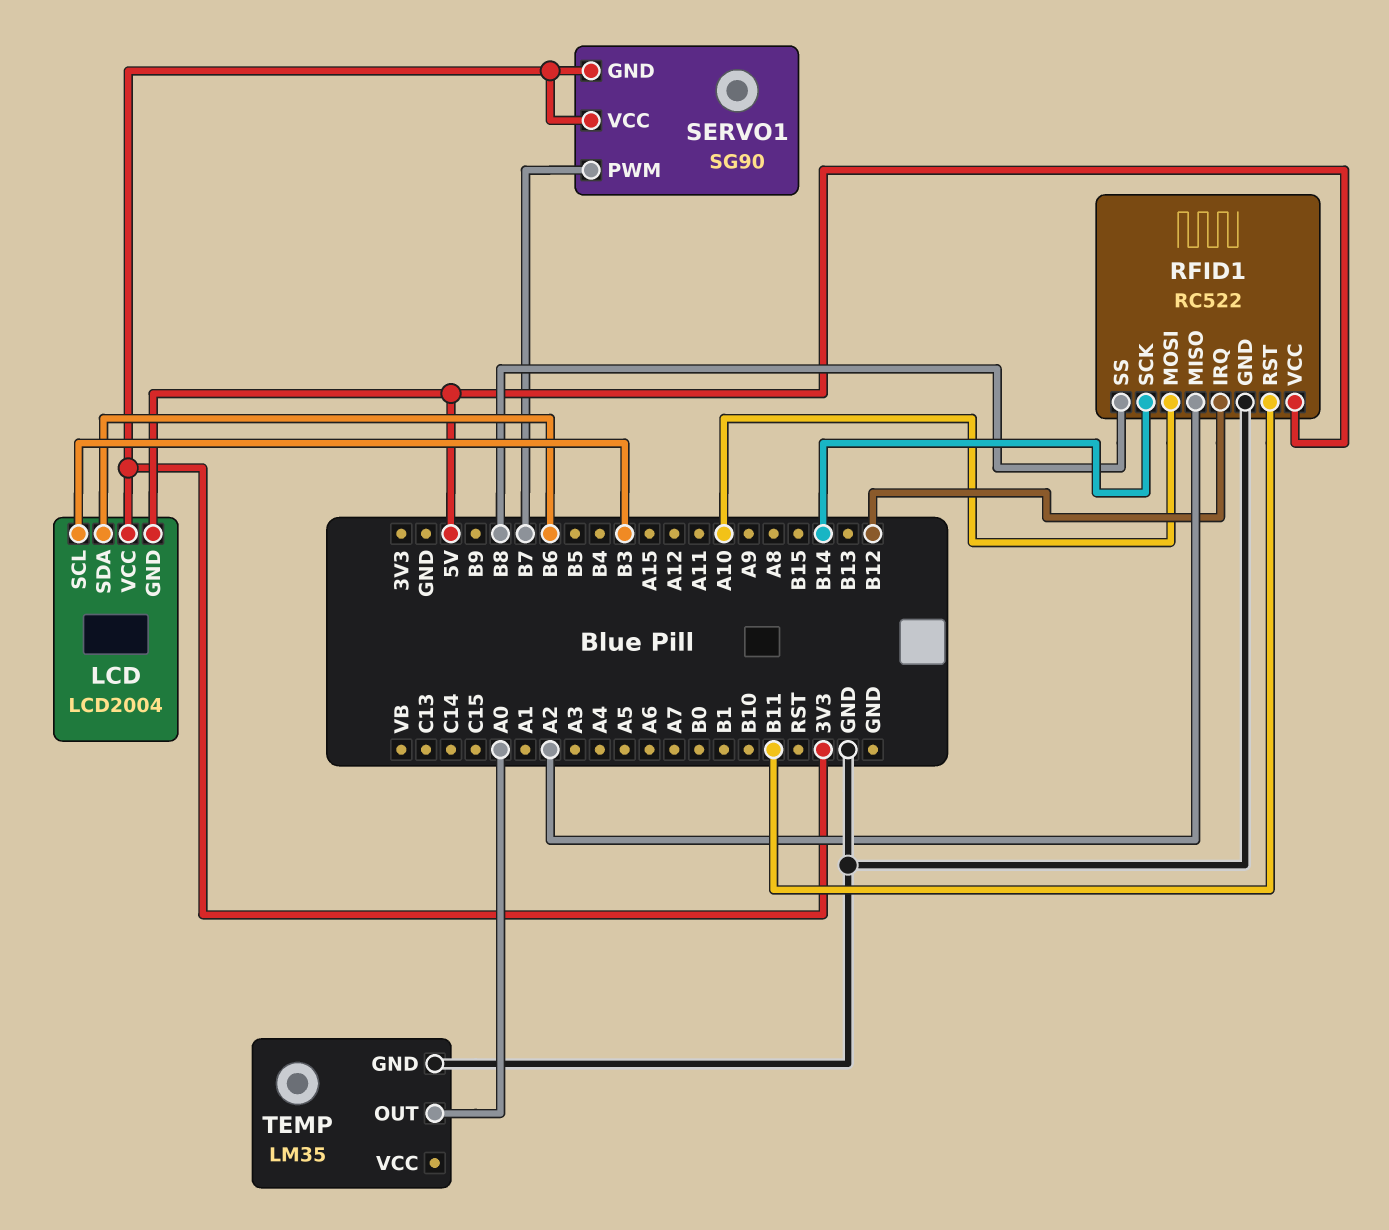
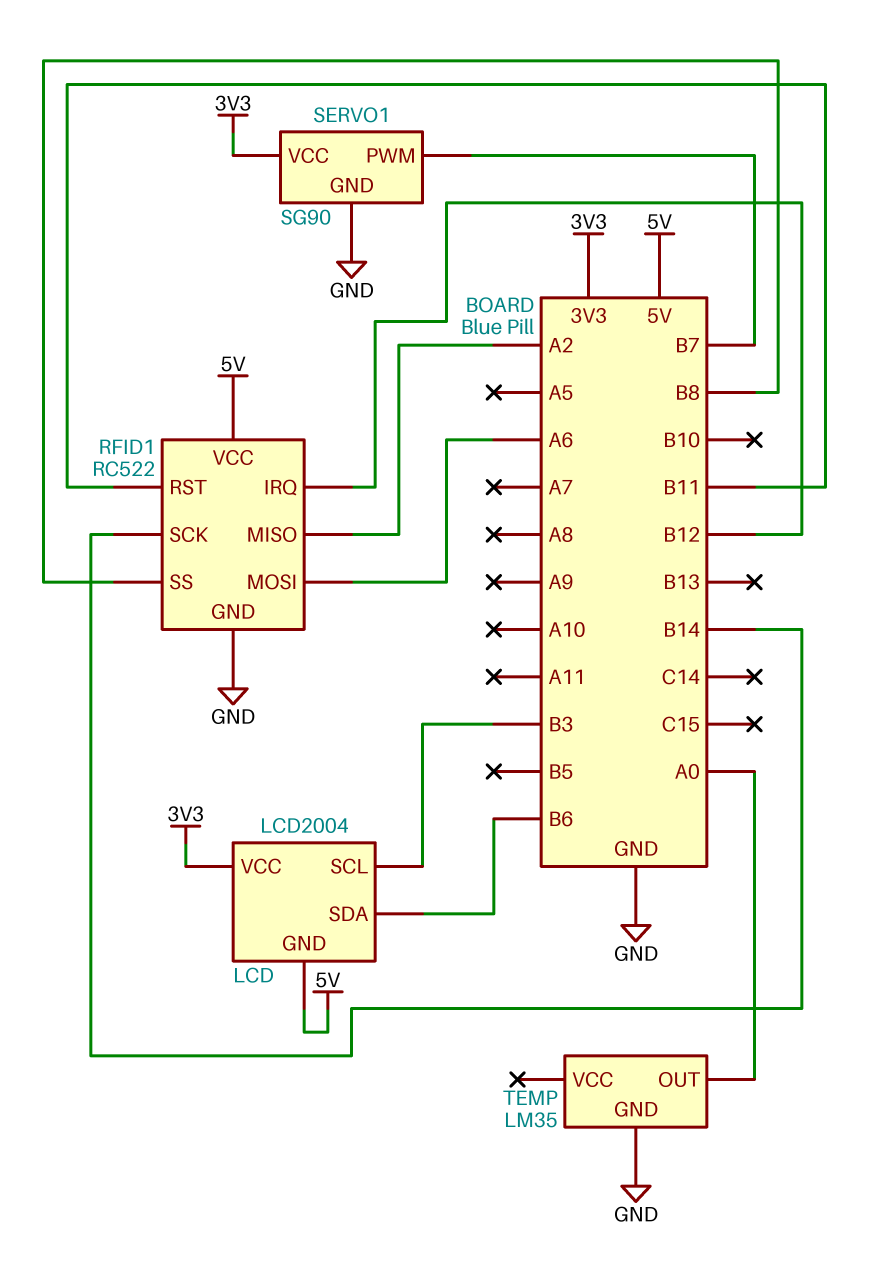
RFID1 pin MOSI: A10 -> A6
SERVO1 pin GND: 3V3 -> GND

